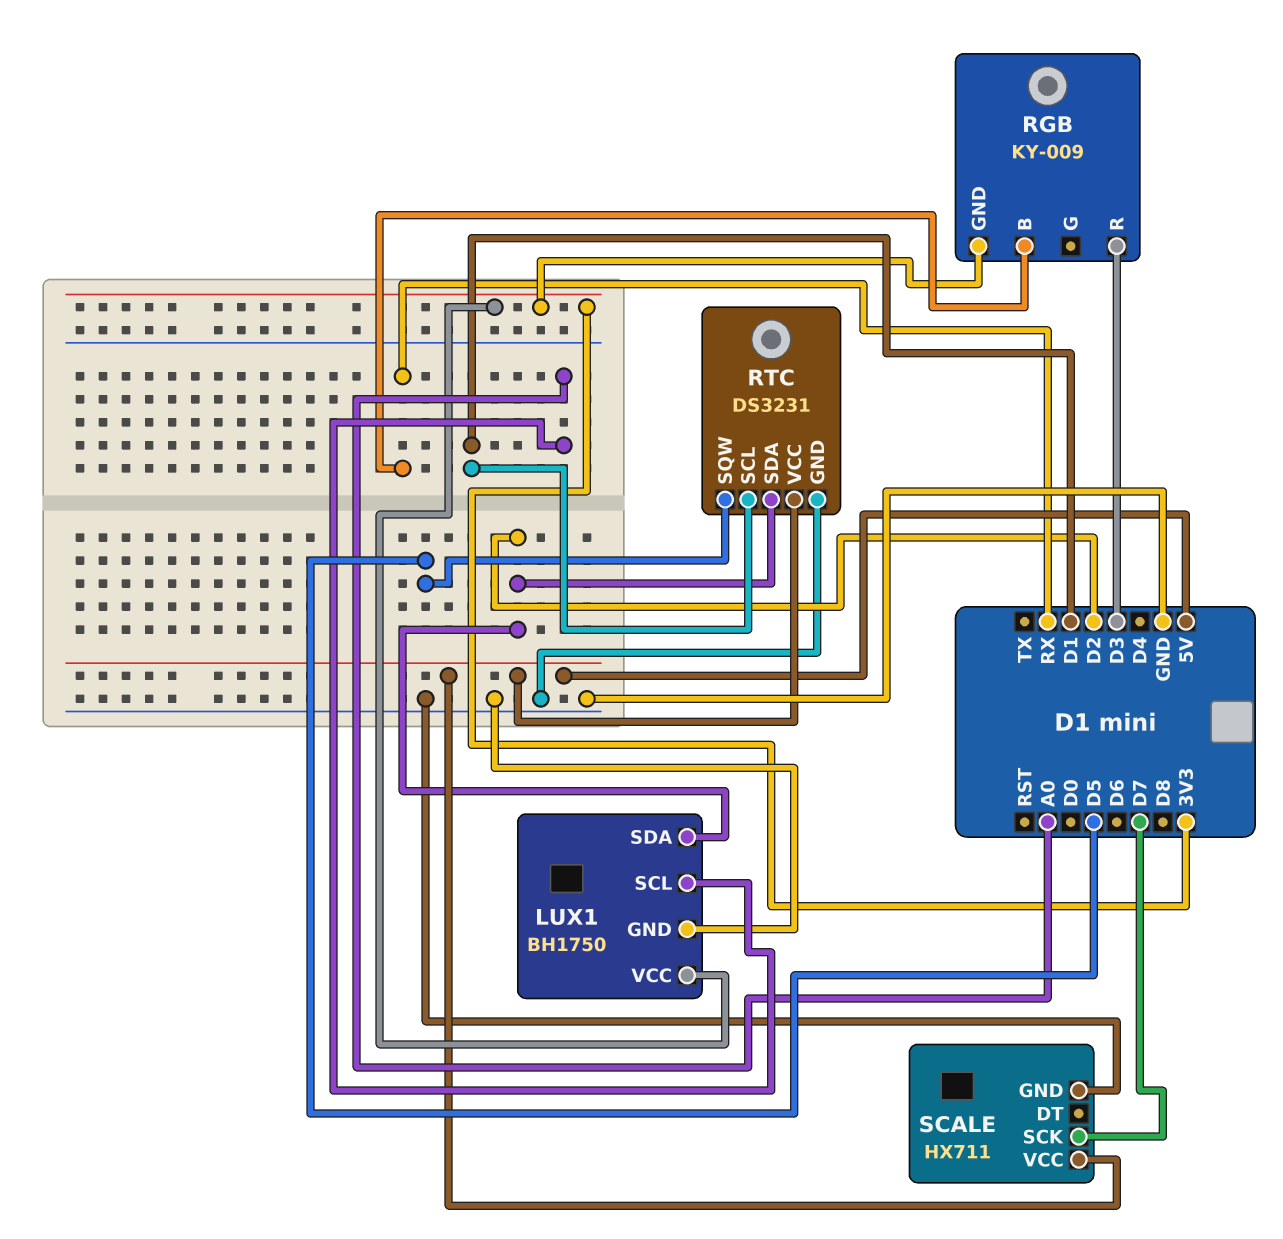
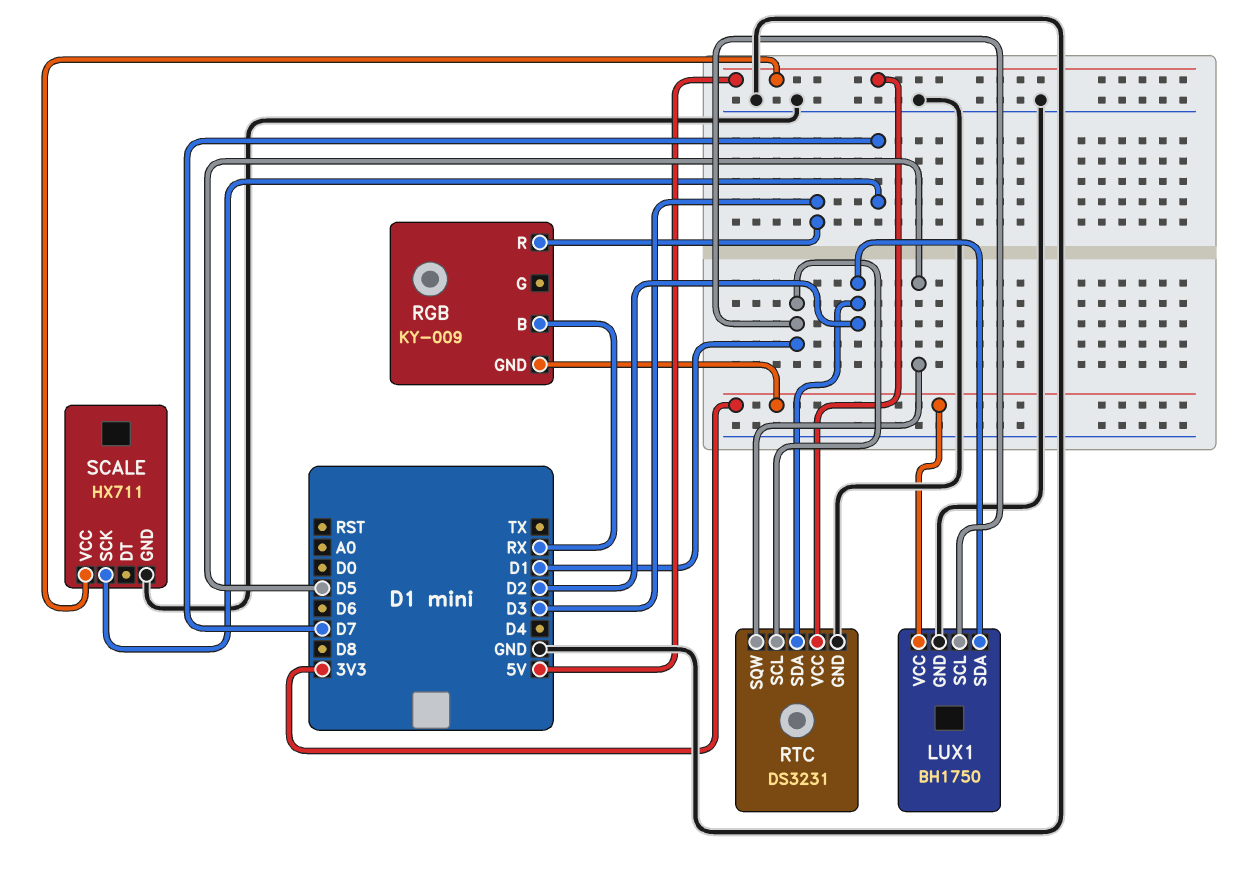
LUX1 pin SCL: A0 -> D1

